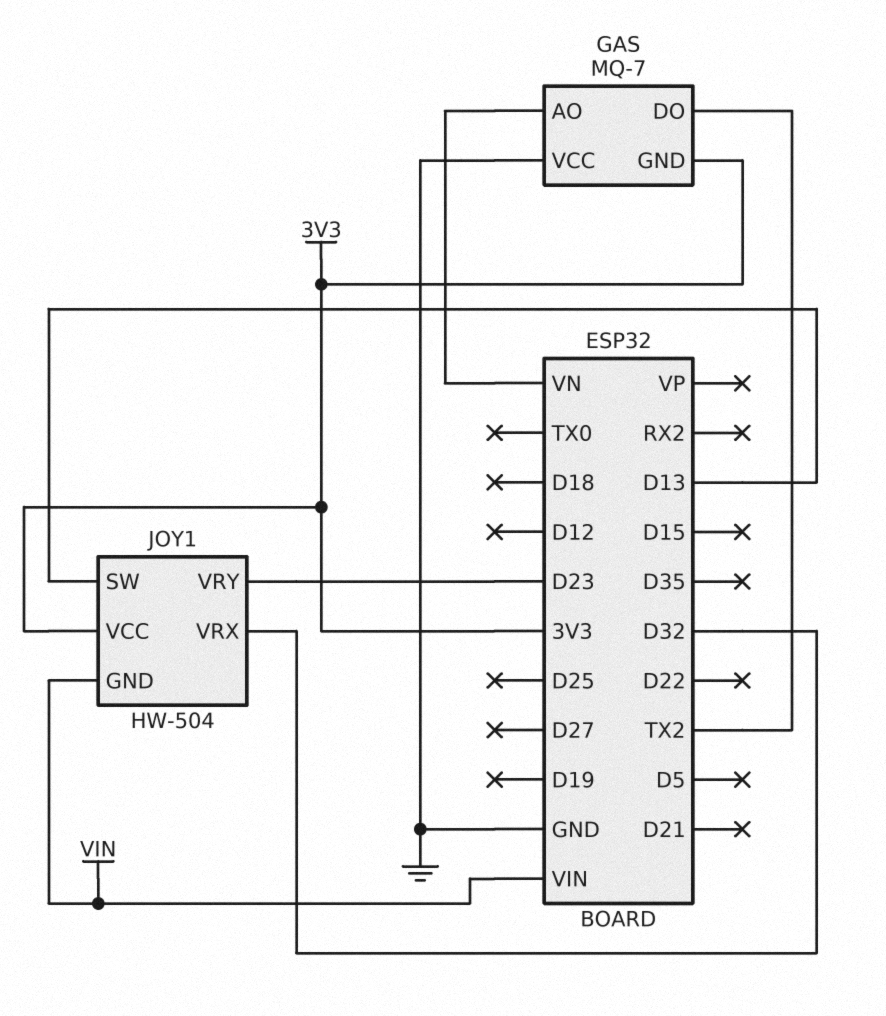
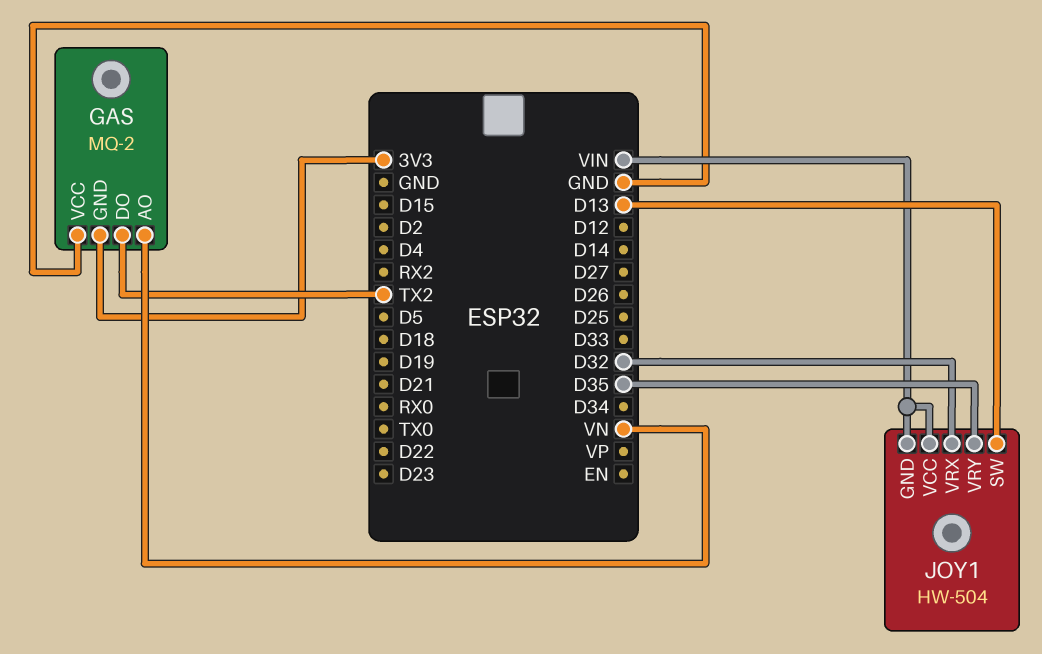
GAS: MQ-7 -> MQ-2
JOY1 pin VCC: 3V3 -> VIN
JOY1 pin VRY: D23 -> D35

